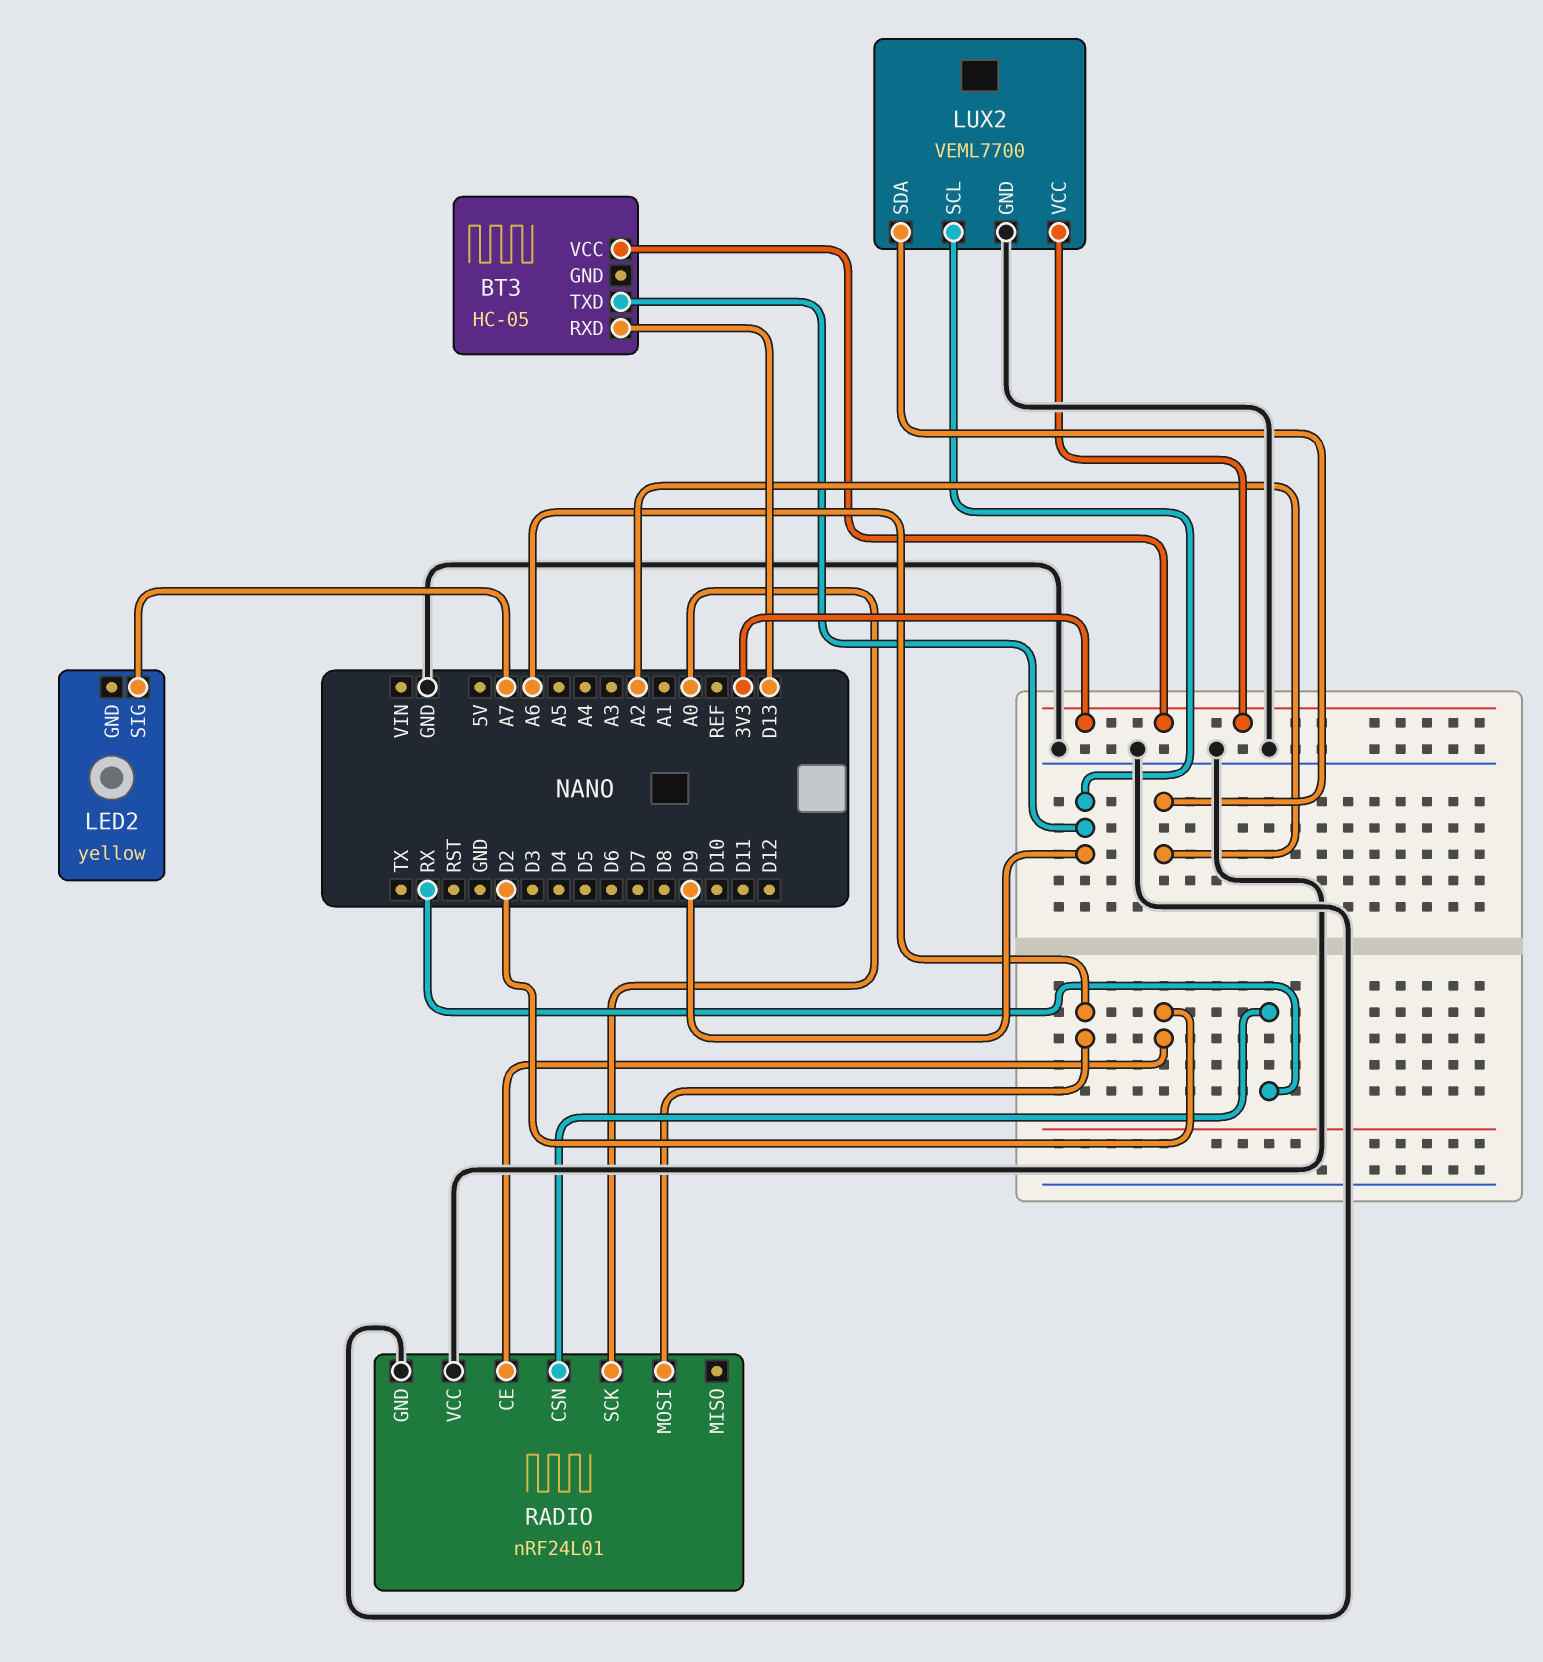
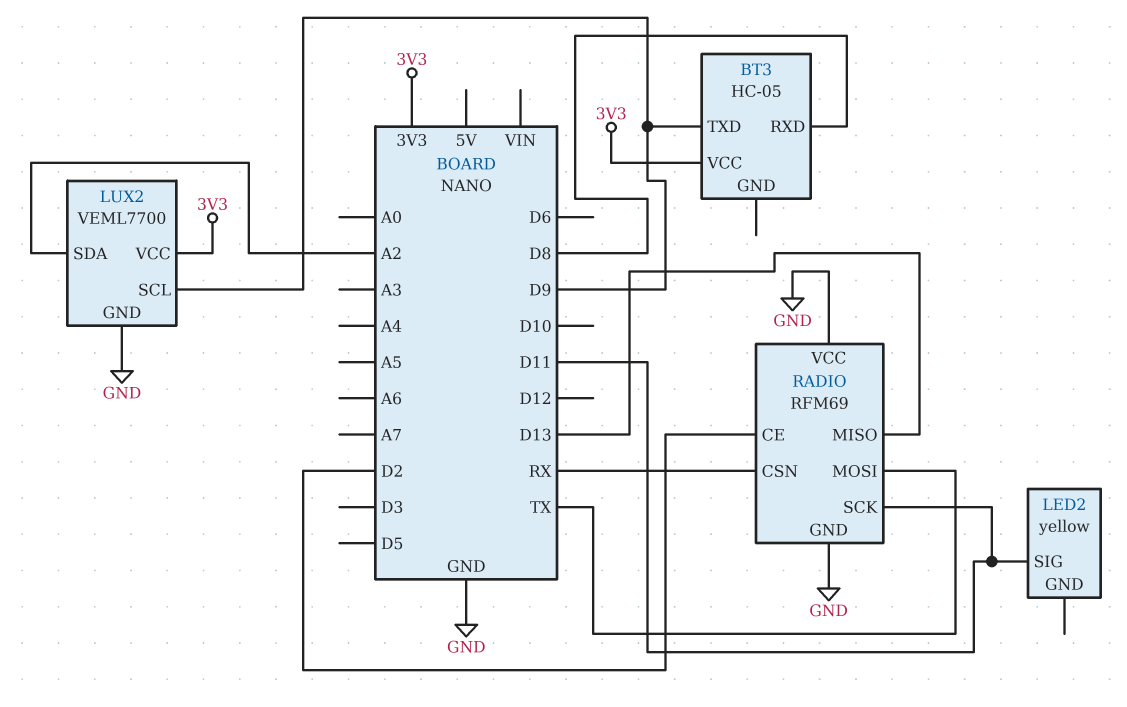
BT3 pin RXD: D13 -> D8
LED2 pin SIG: A7 -> D11
RADIO: nRF24L01 -> RFM69
RADIO pin MISO: none -> D13
RADIO pin MOSI: A6 -> TX
RADIO pin SCK: A0 -> D11

